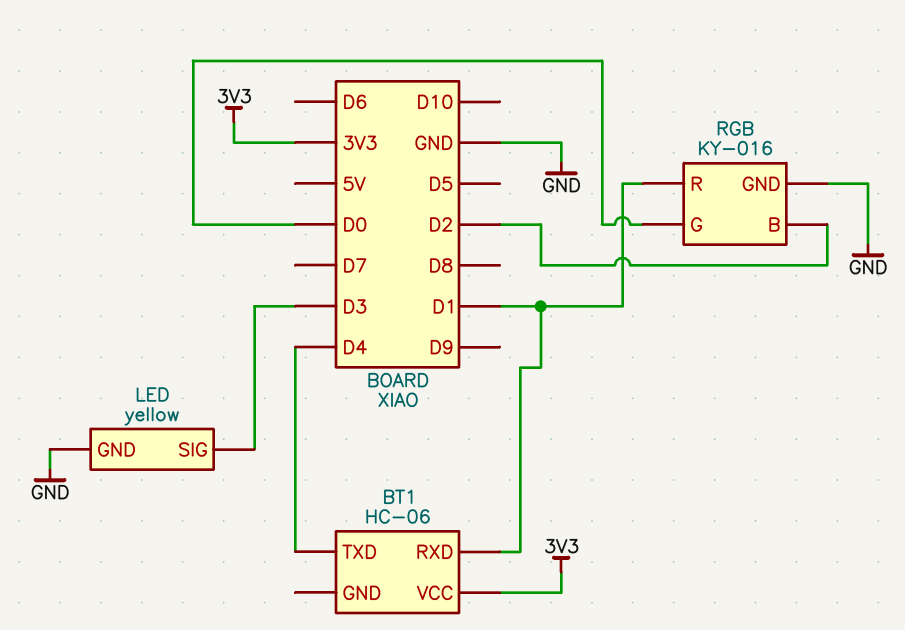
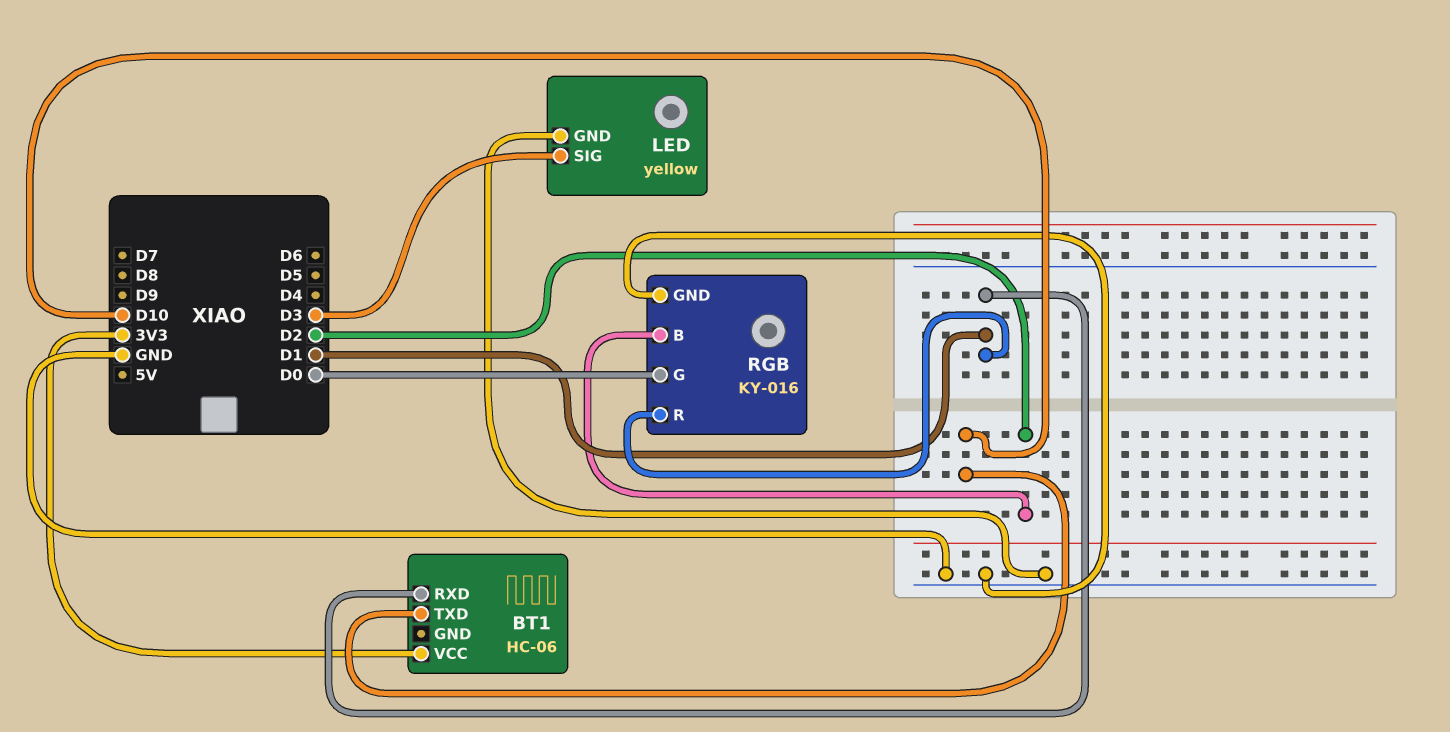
BT1 pin TXD: D4 -> D10

